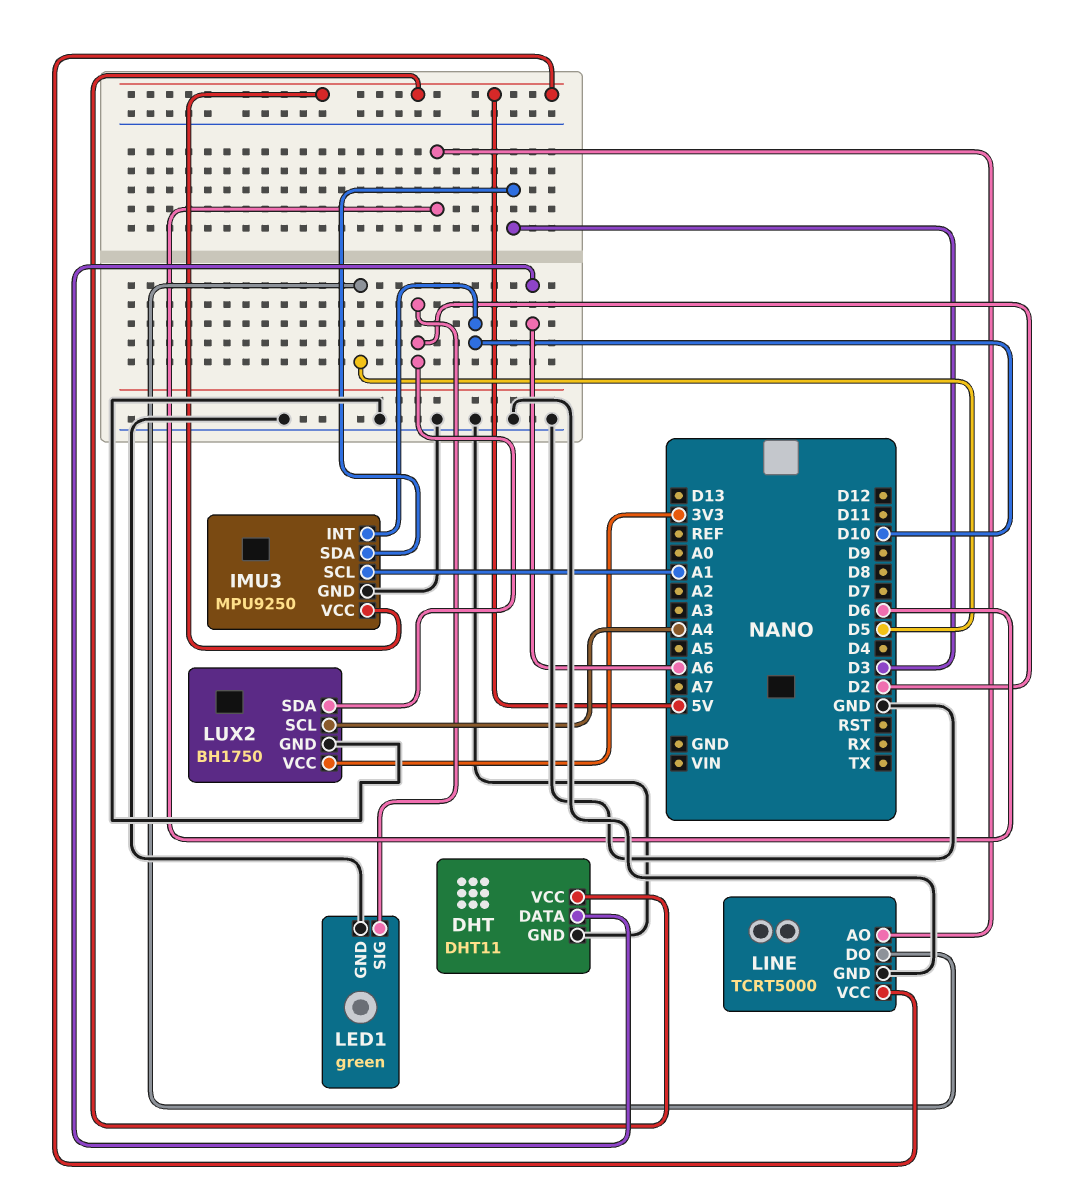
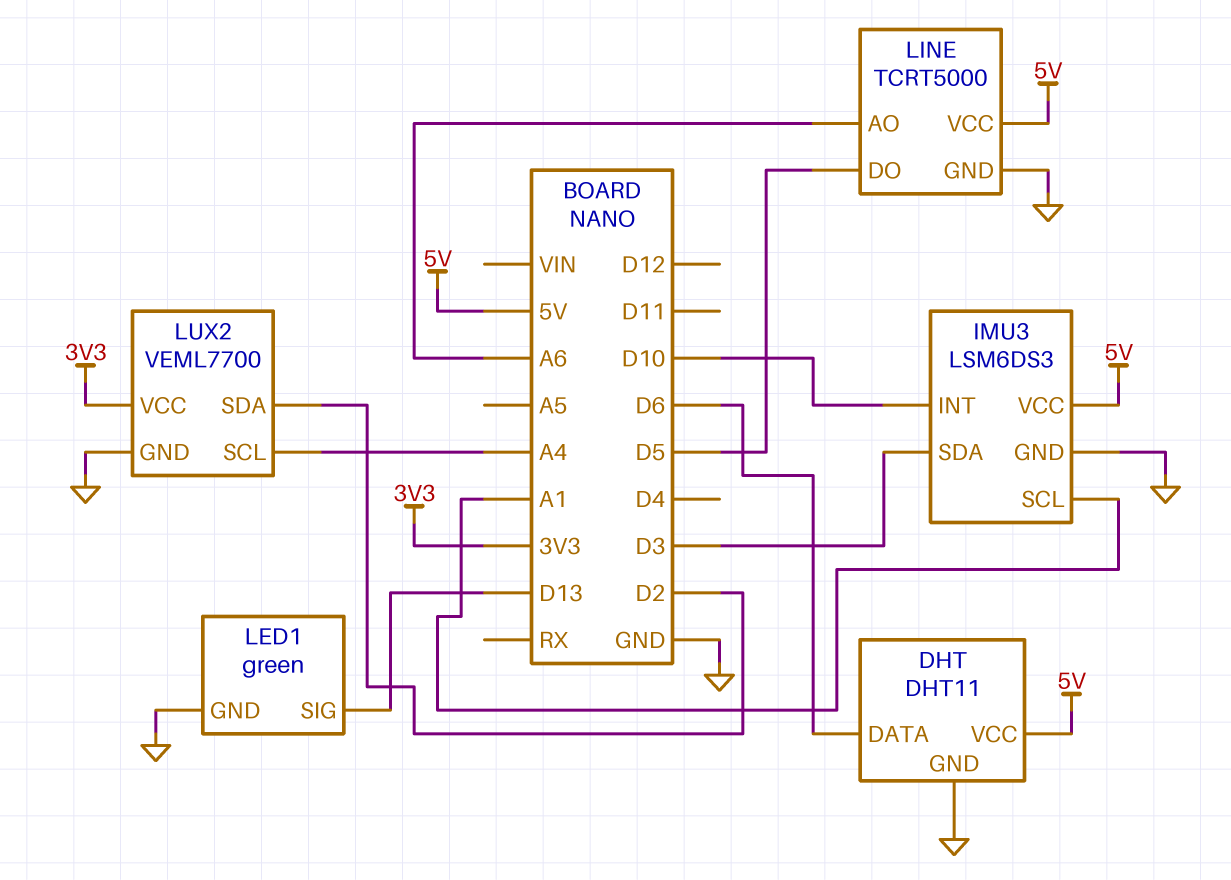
DHT pin DATA: A6 -> D6
IMU3: MPU9250 -> LSM6DS3
LED1 pin SIG: D2 -> D13
LINE pin AO: D6 -> A6
LUX2: BH1750 -> VEML7700

